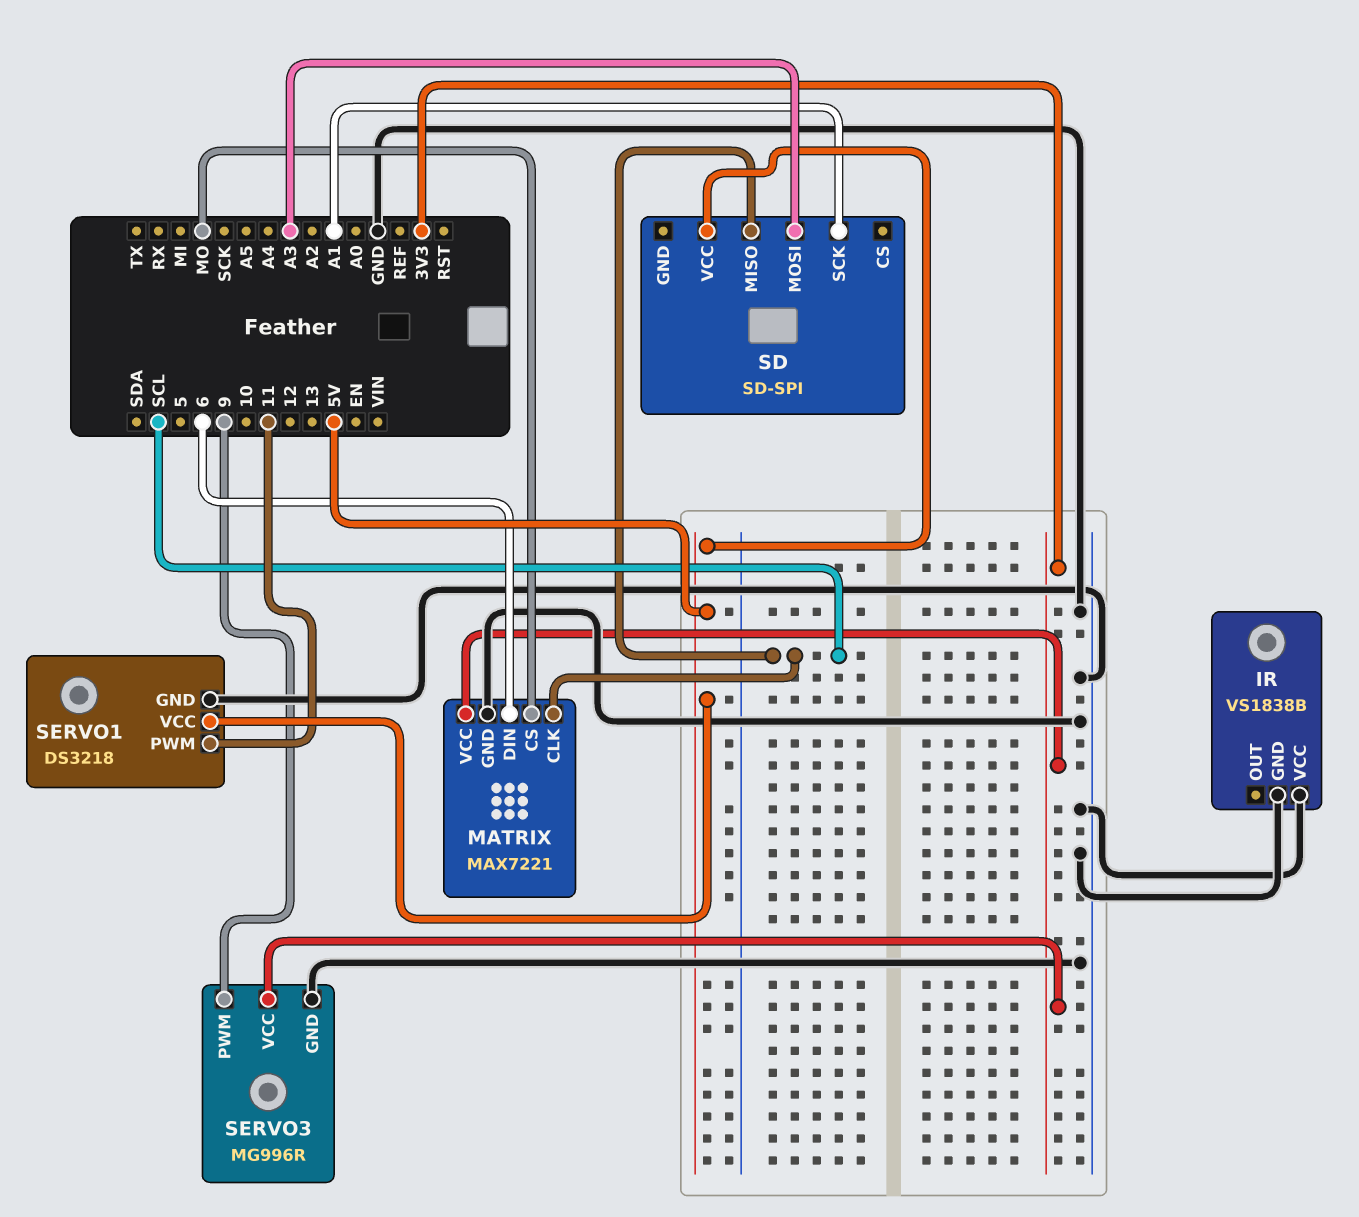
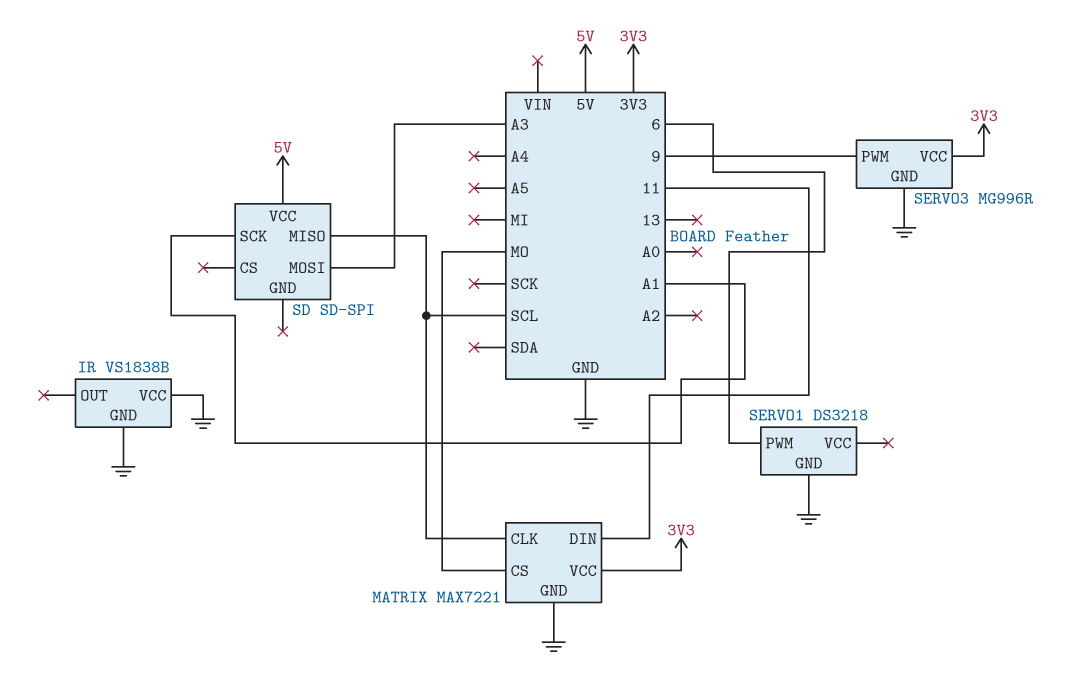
MATRIX pin DIN: 6 -> 11
SERVO1 pin PWM: 11 -> 6
SERVO1 pin VCC: 5V -> none

